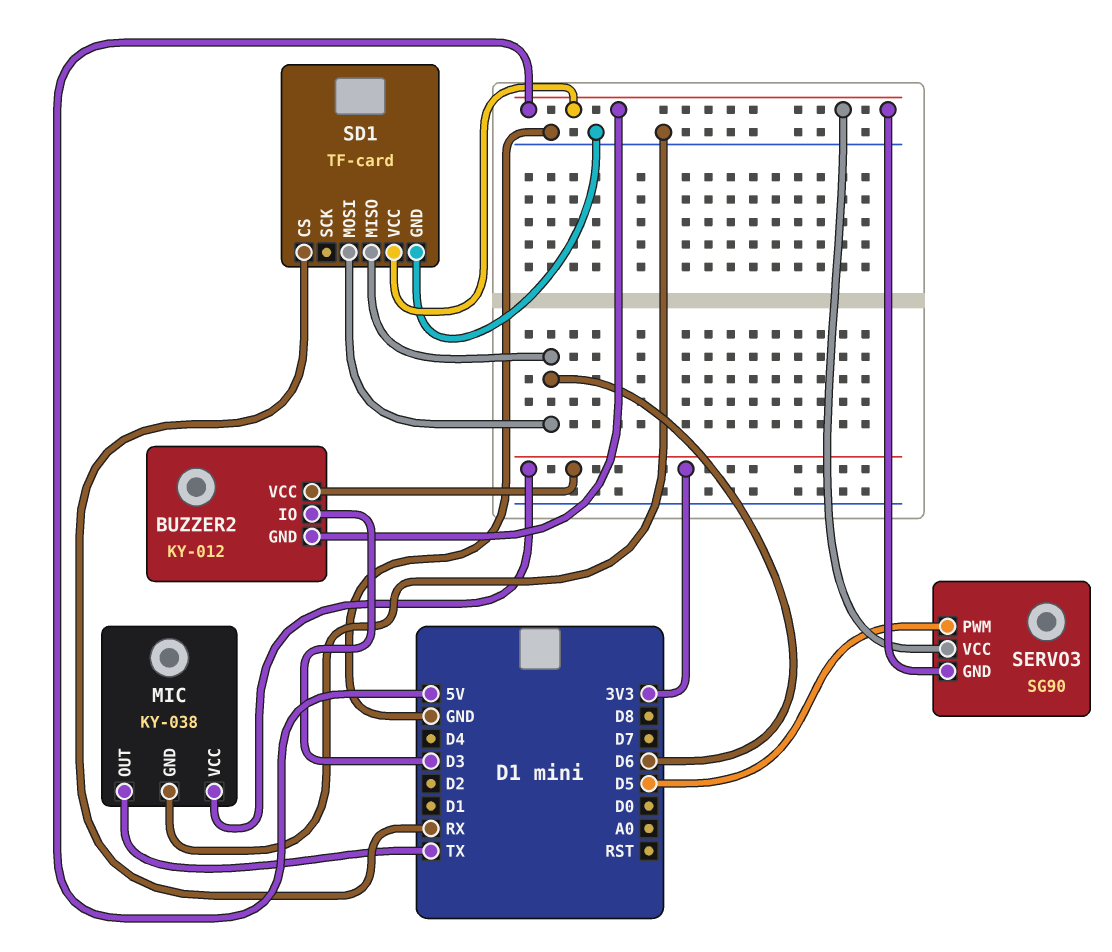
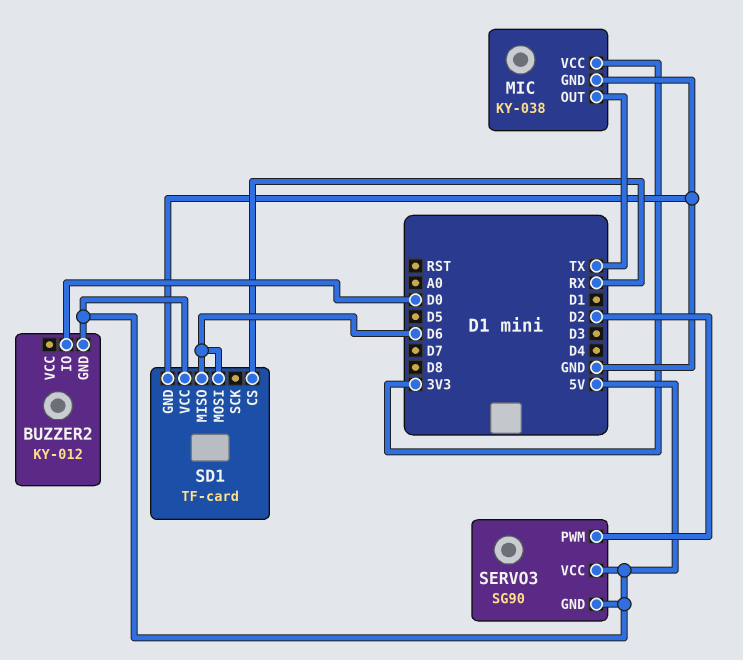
BUZZER2 pin IO: D3 -> D0
BUZZER2 pin VCC: 3V3 -> none
SERVO3 pin PWM: D5 -> D2

